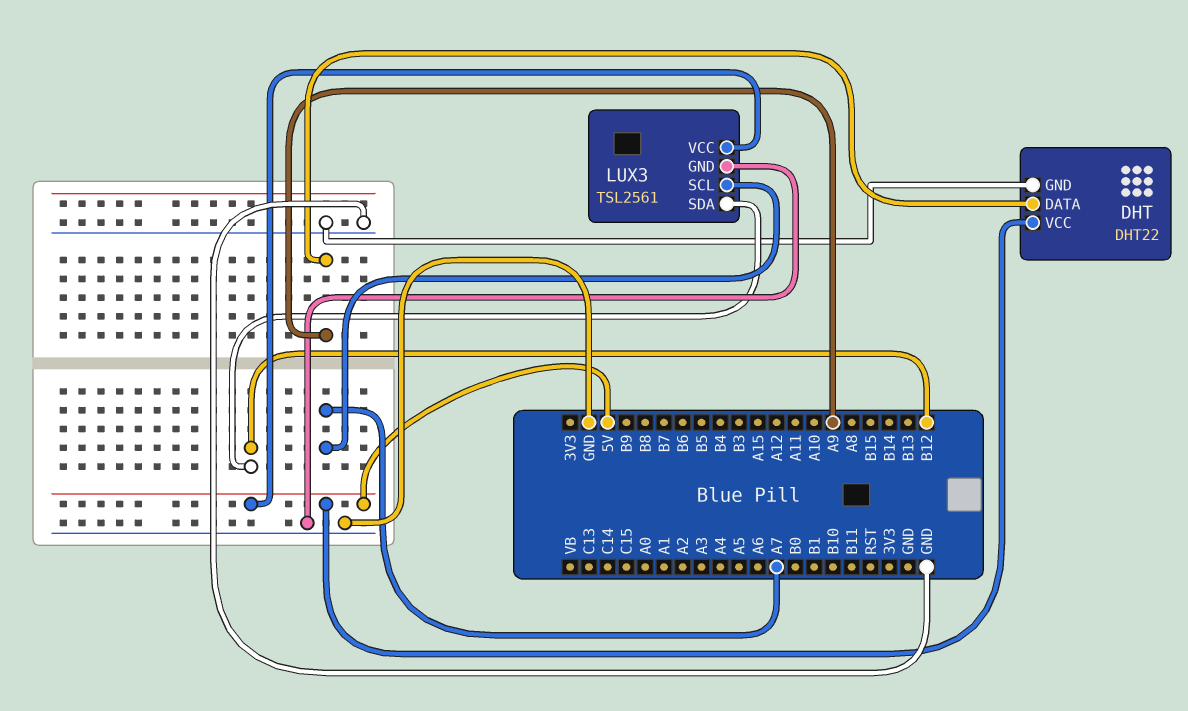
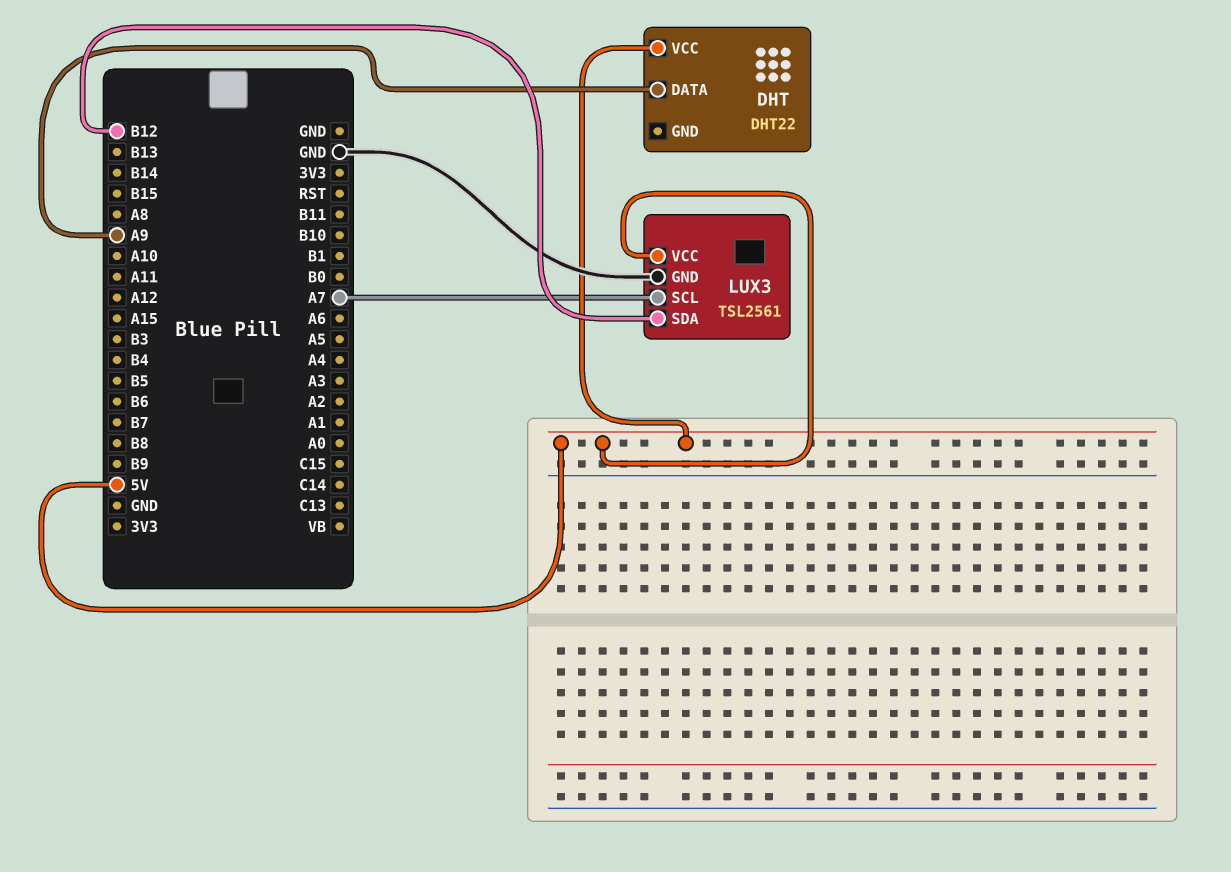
DHT pin GND: GND -> none

